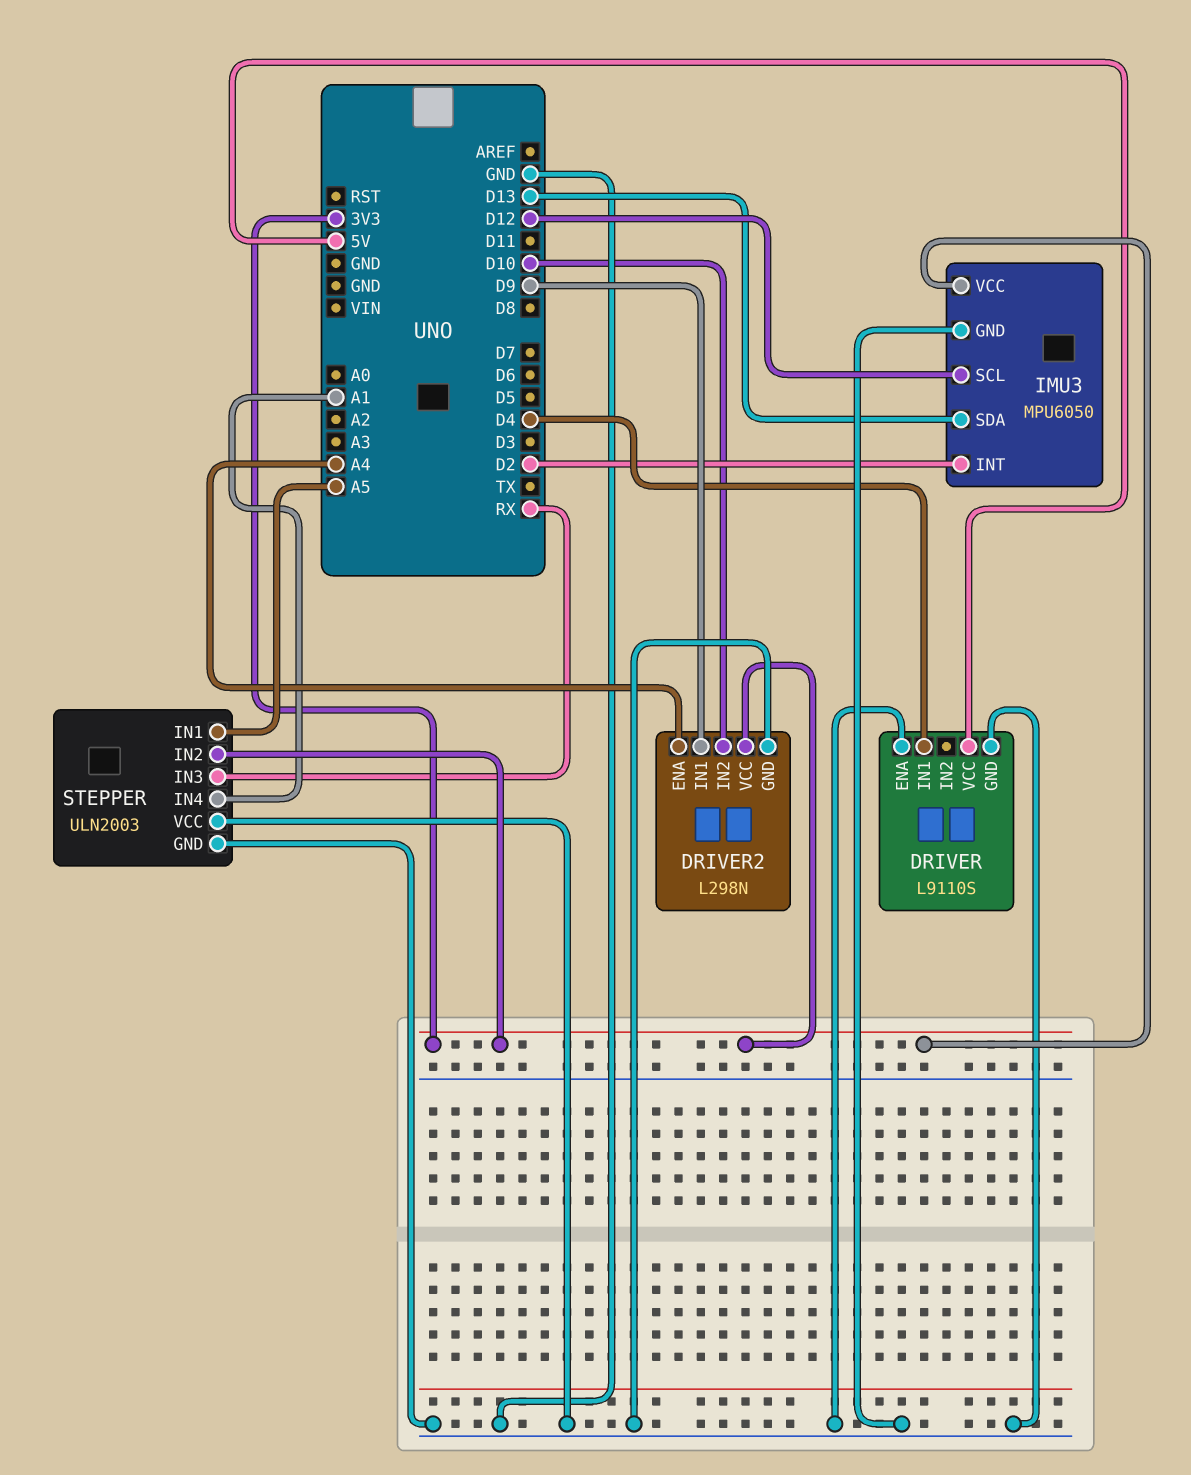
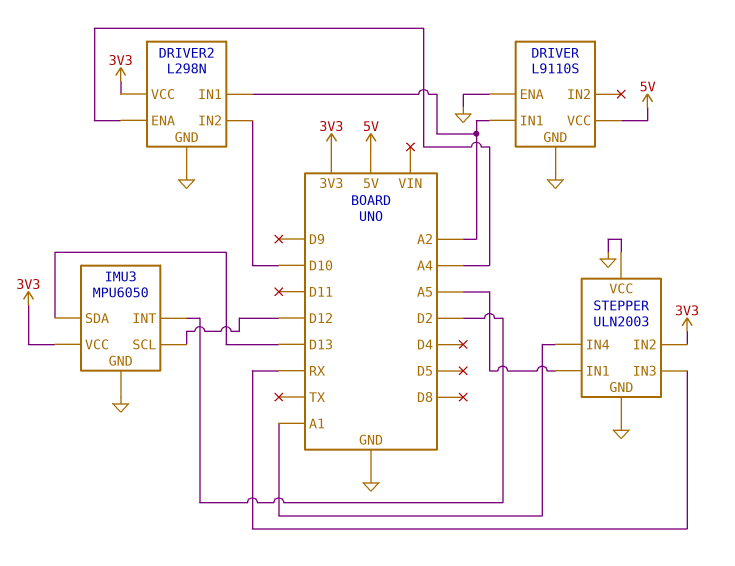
DRIVER pin IN1: D4 -> A2
DRIVER2 pin IN1: D9 -> A2

